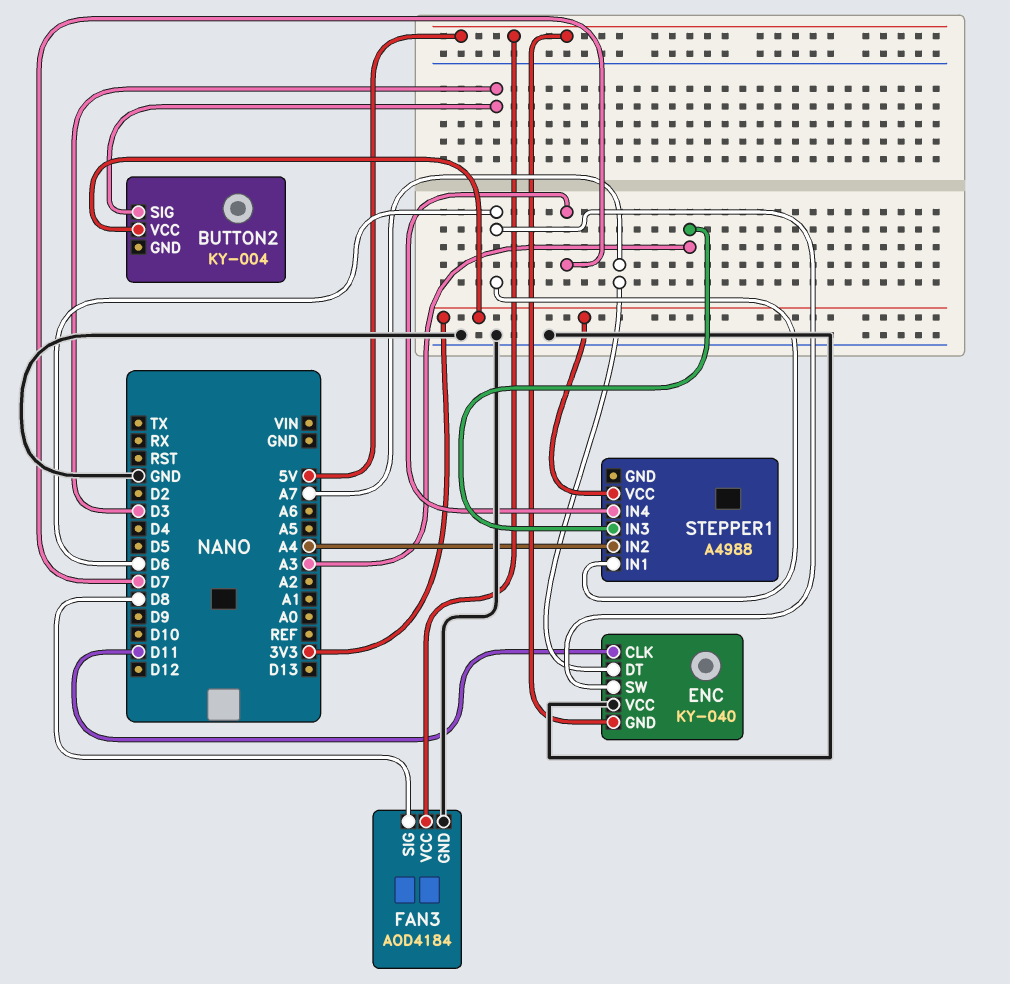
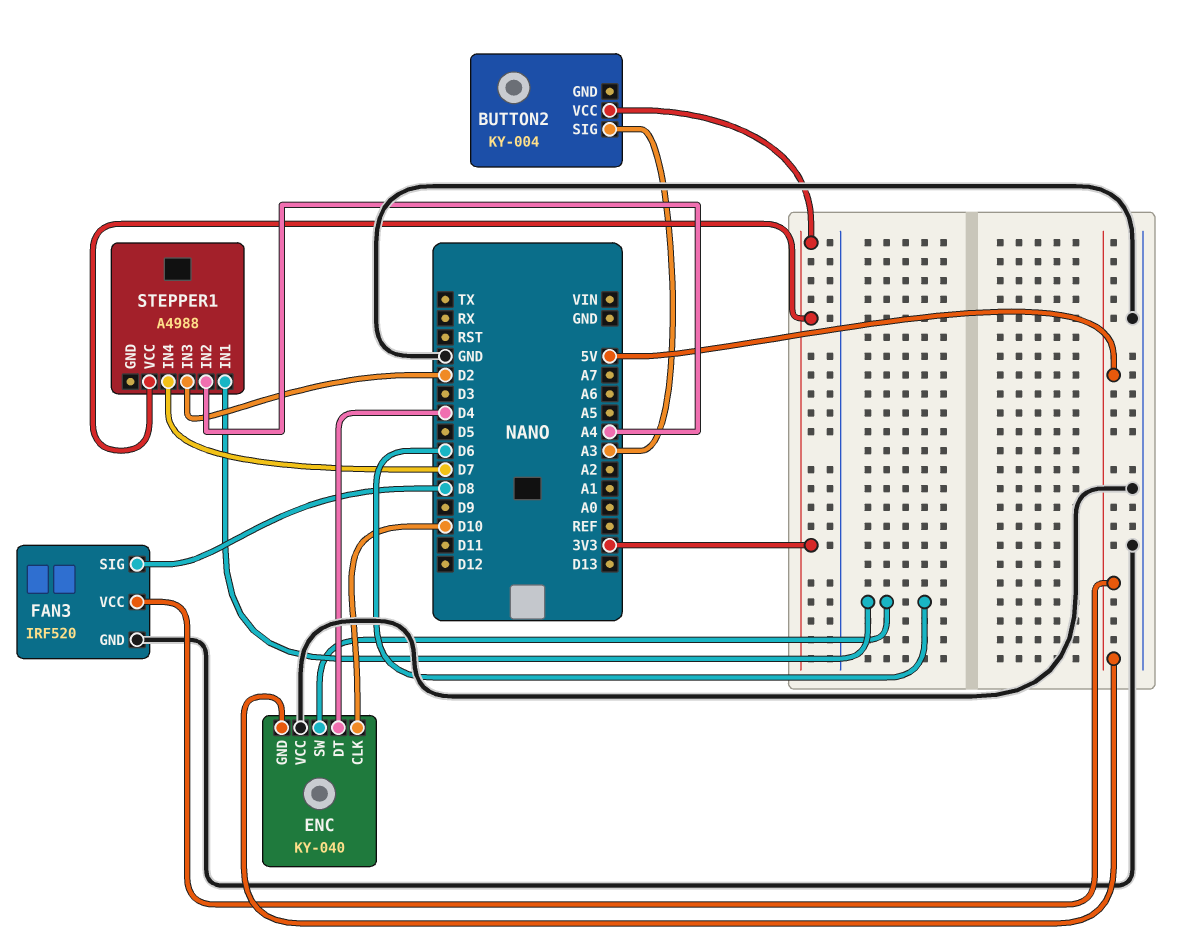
BUTTON2 pin SIG: D3 -> A3
ENC pin CLK: D11 -> D10
ENC pin DT: A7 -> D4
FAN3: AOD4184 -> IRF520
STEPPER1 pin IN3: A3 -> D2

